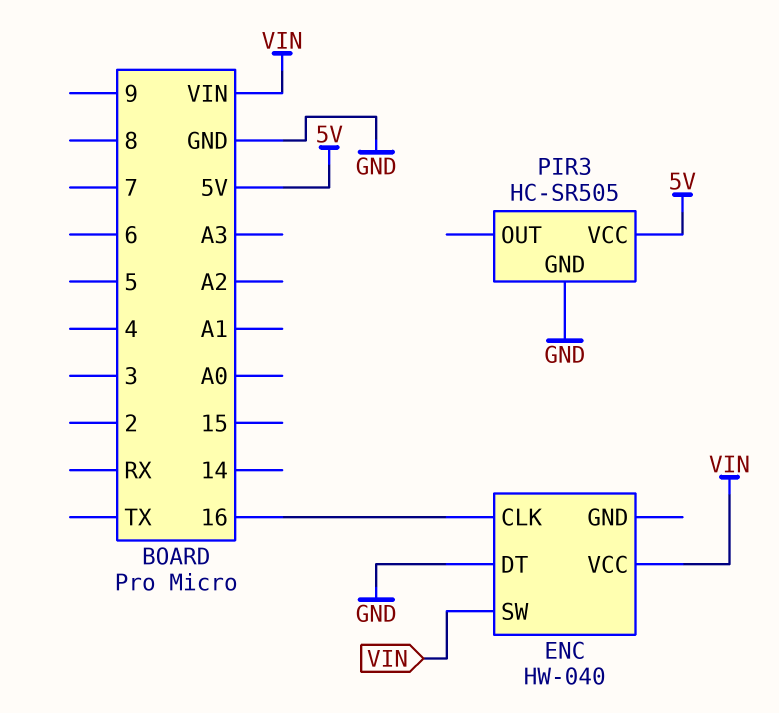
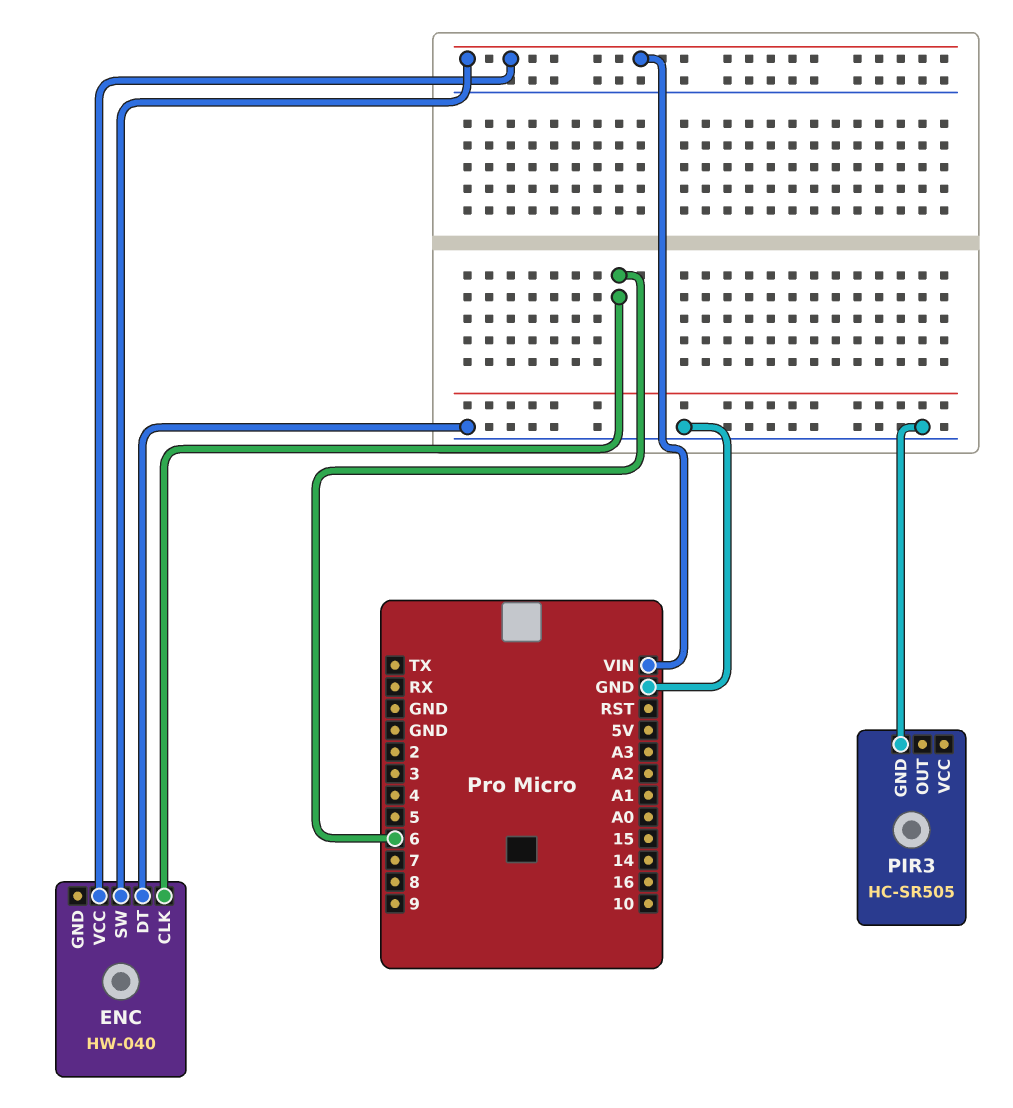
ENC pin CLK: 16 -> 6
PIR3 pin VCC: 5V -> none

